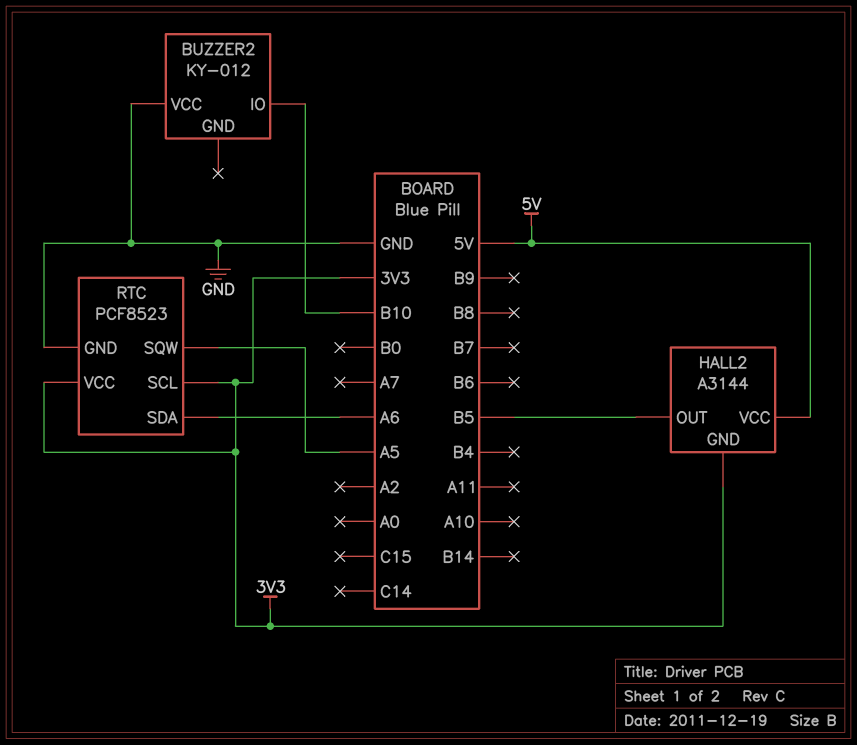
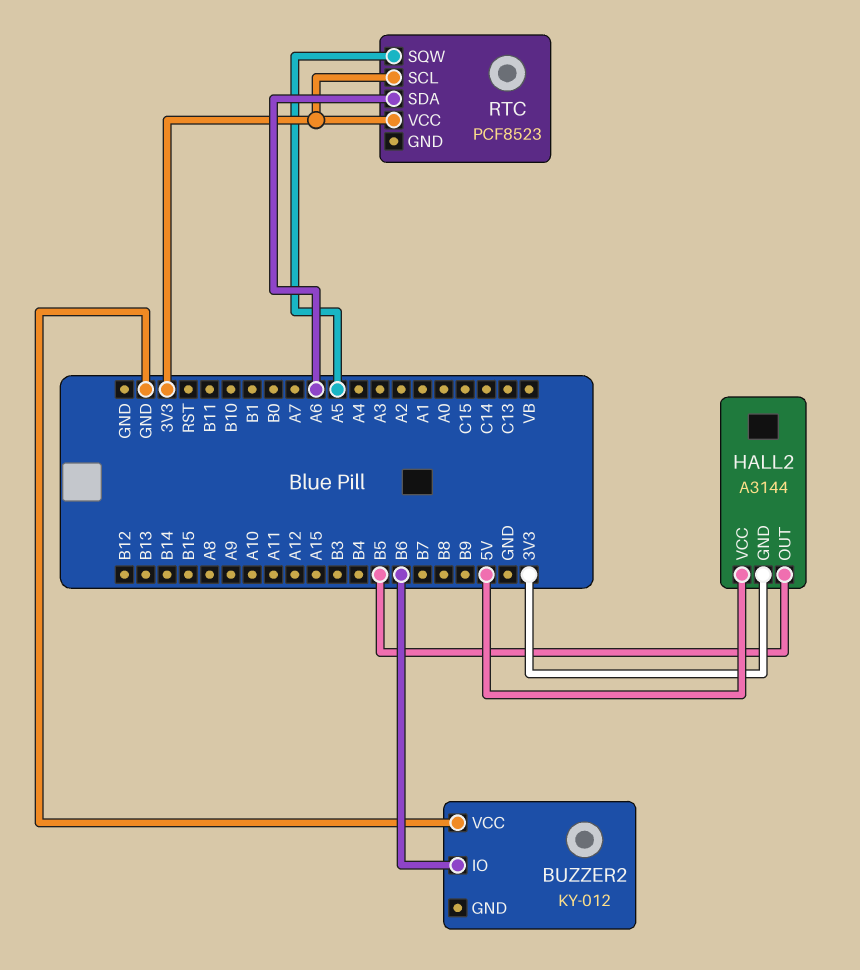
BUZZER2 pin IO: B10 -> B6
RTC pin GND: GND -> none

